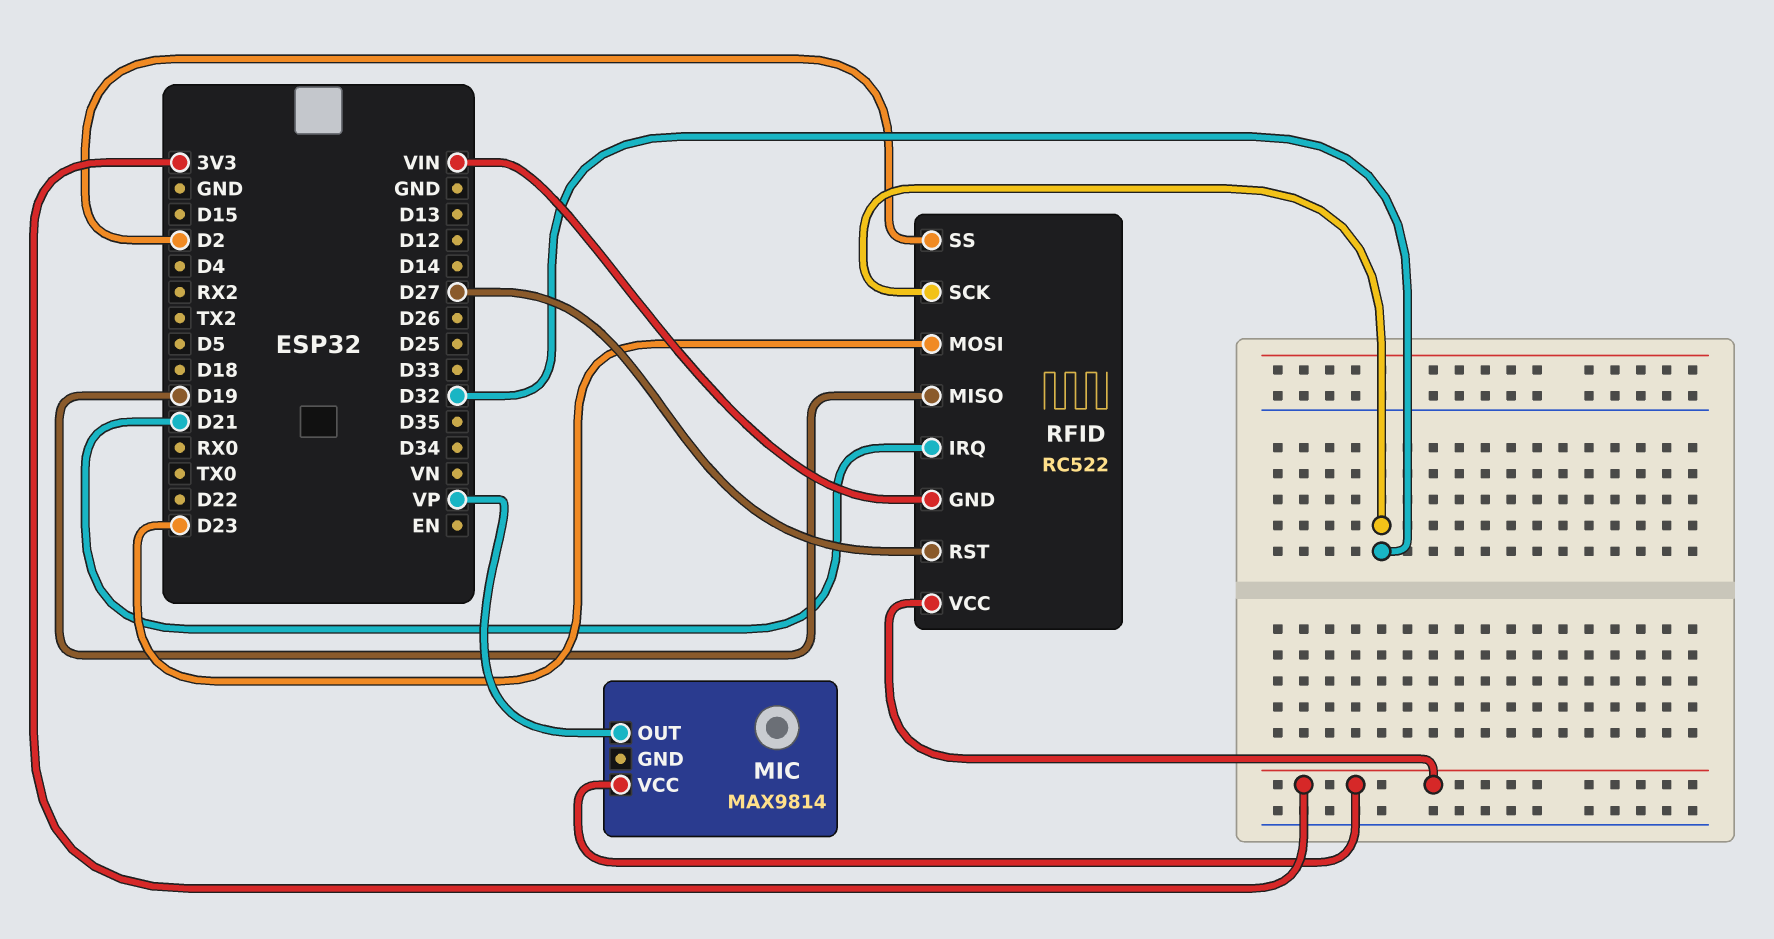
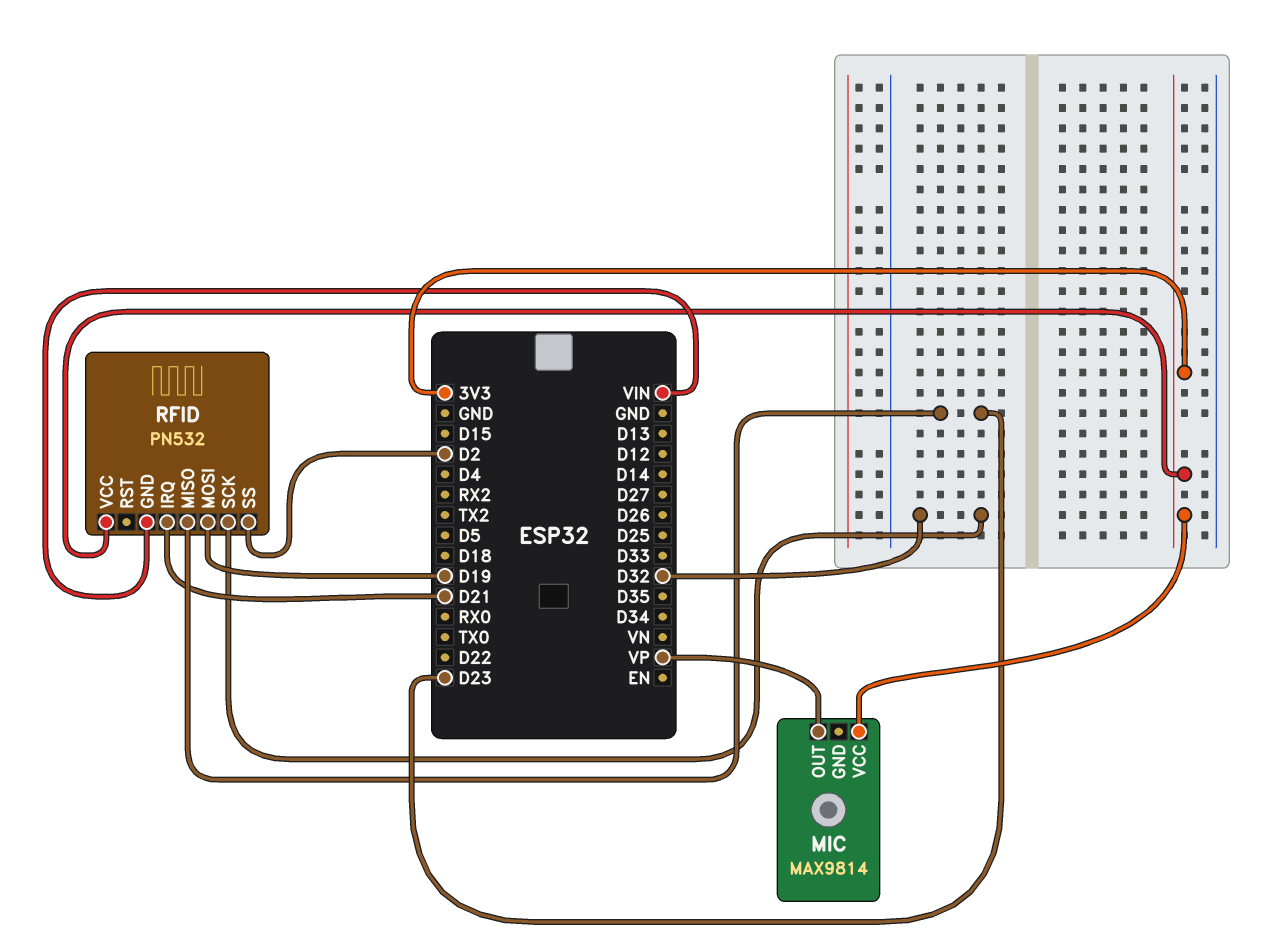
RFID: RC522 -> PN532
RFID pin MISO: D19 -> D23
RFID pin MOSI: D23 -> D19
RFID pin RST: D27 -> none

